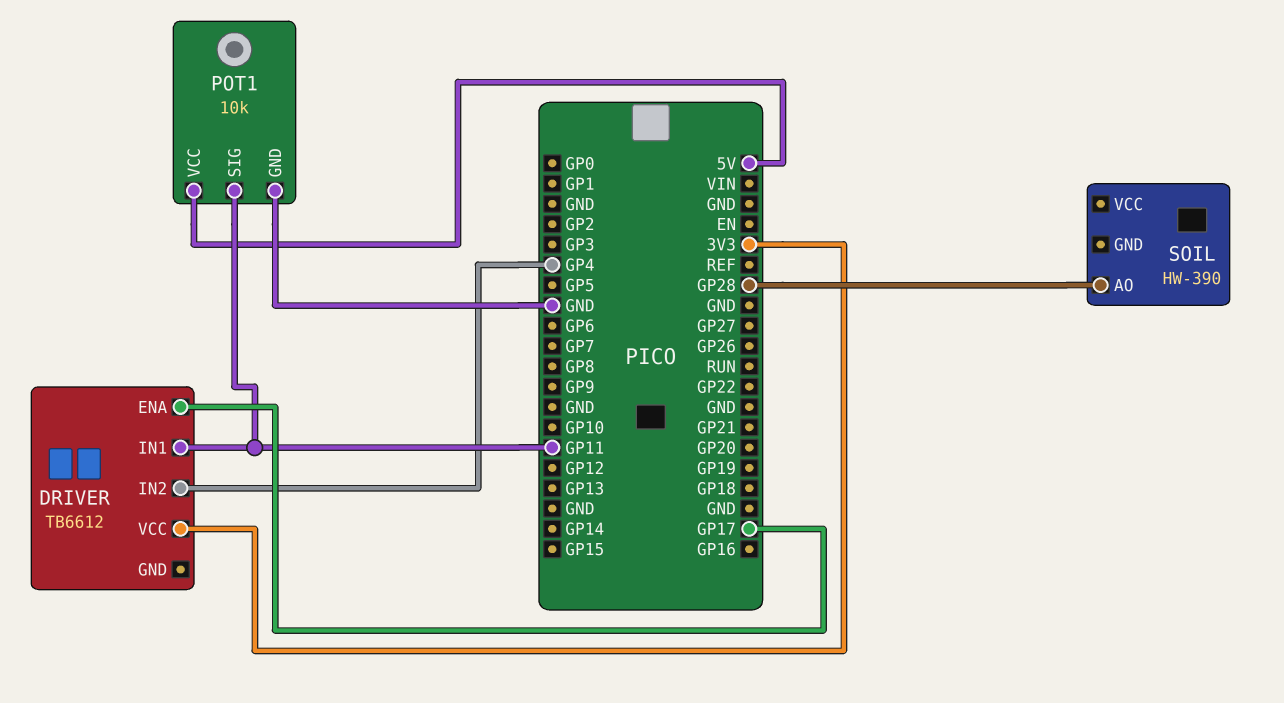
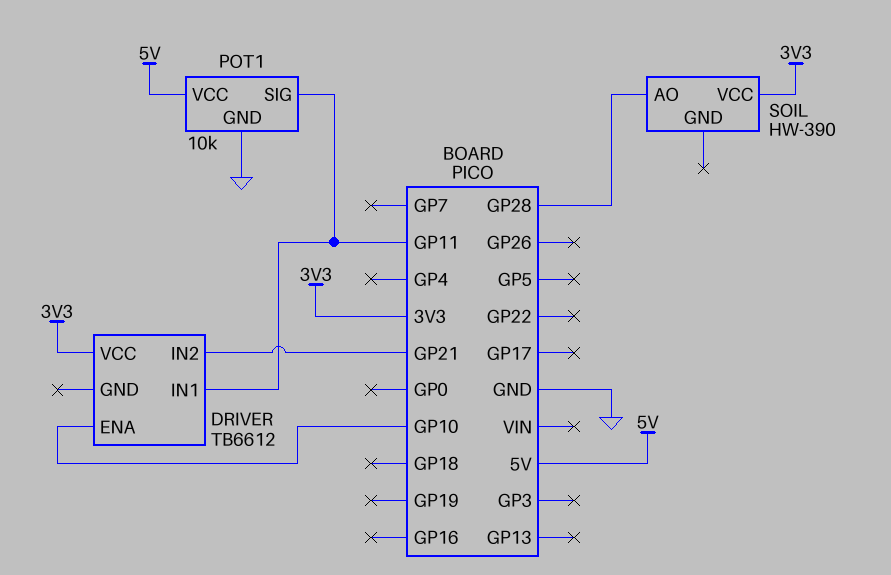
DRIVER pin ENA: GP17 -> GP10
DRIVER pin IN2: GP4 -> GP21
SOIL pin VCC: none -> 3V3

